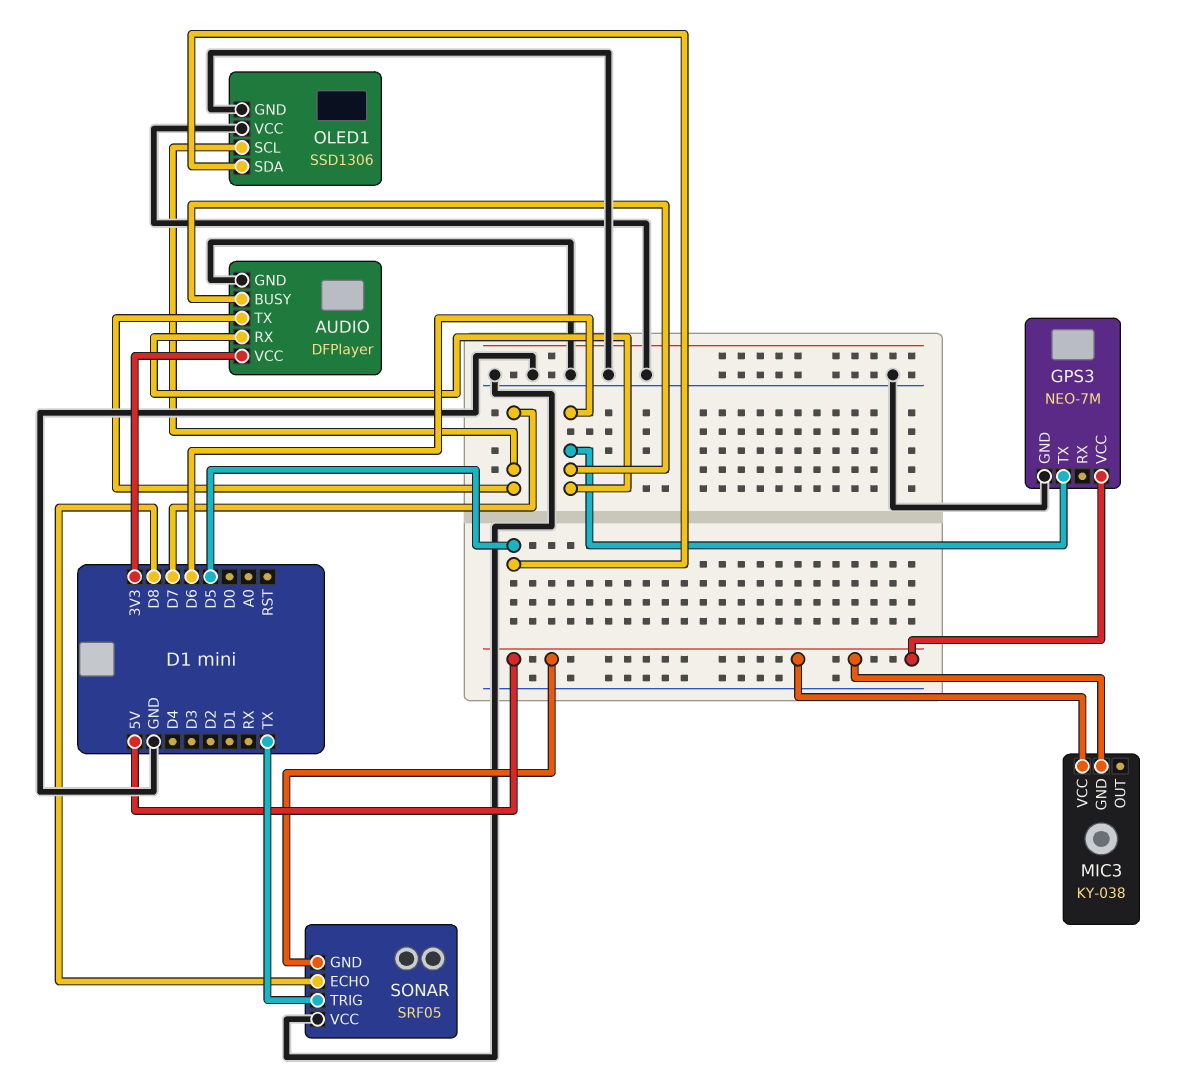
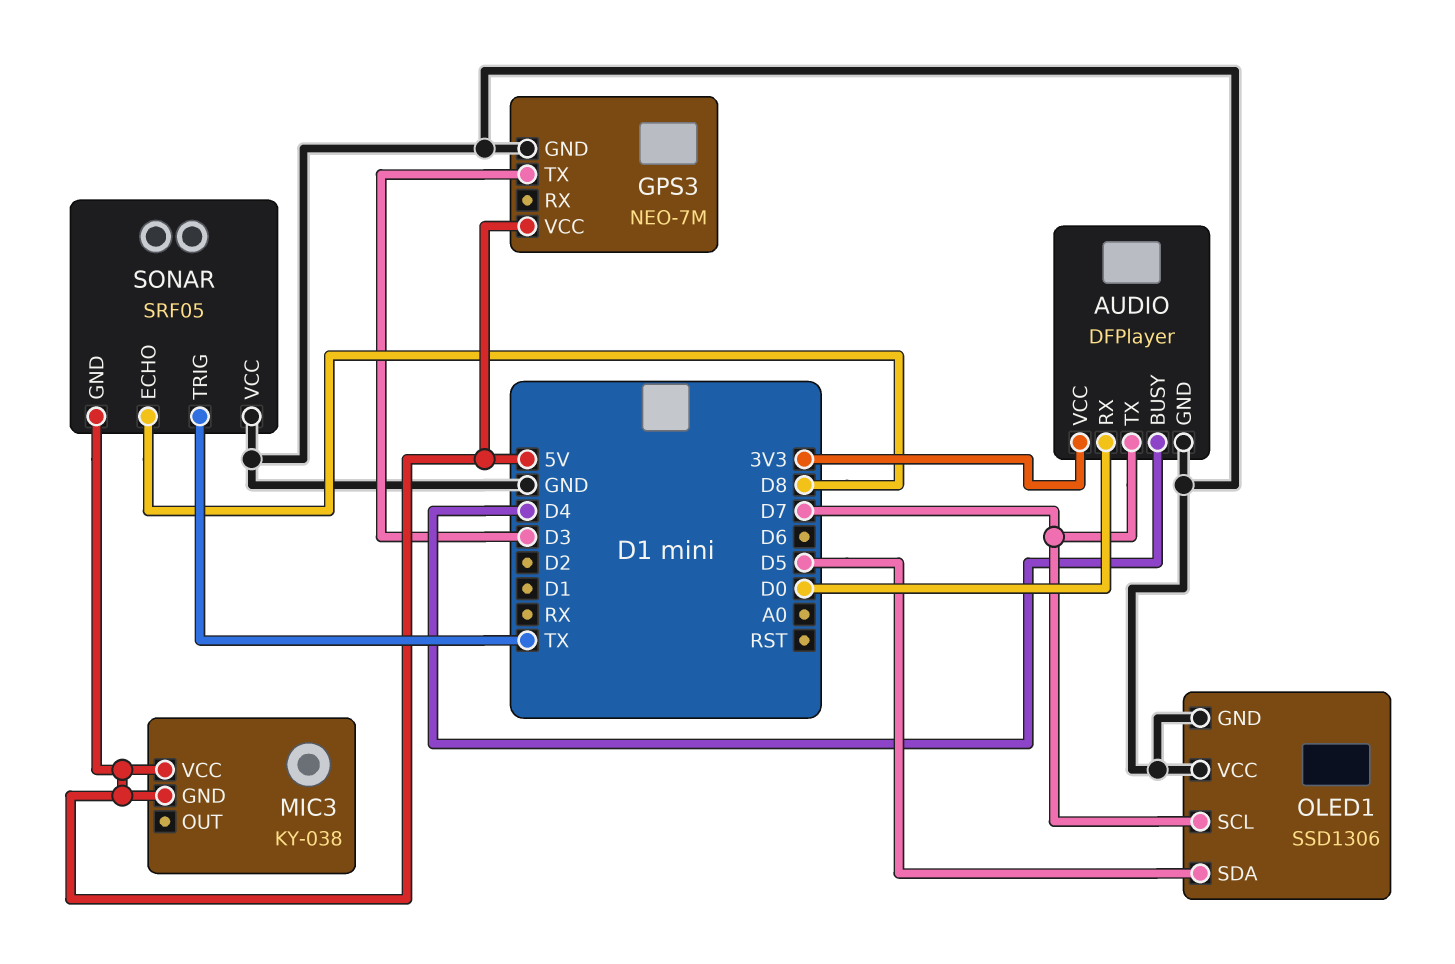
AUDIO pin BUSY: D6 -> D4
AUDIO pin RX: D6 -> D0
GPS3 pin TX: D6 -> D3

